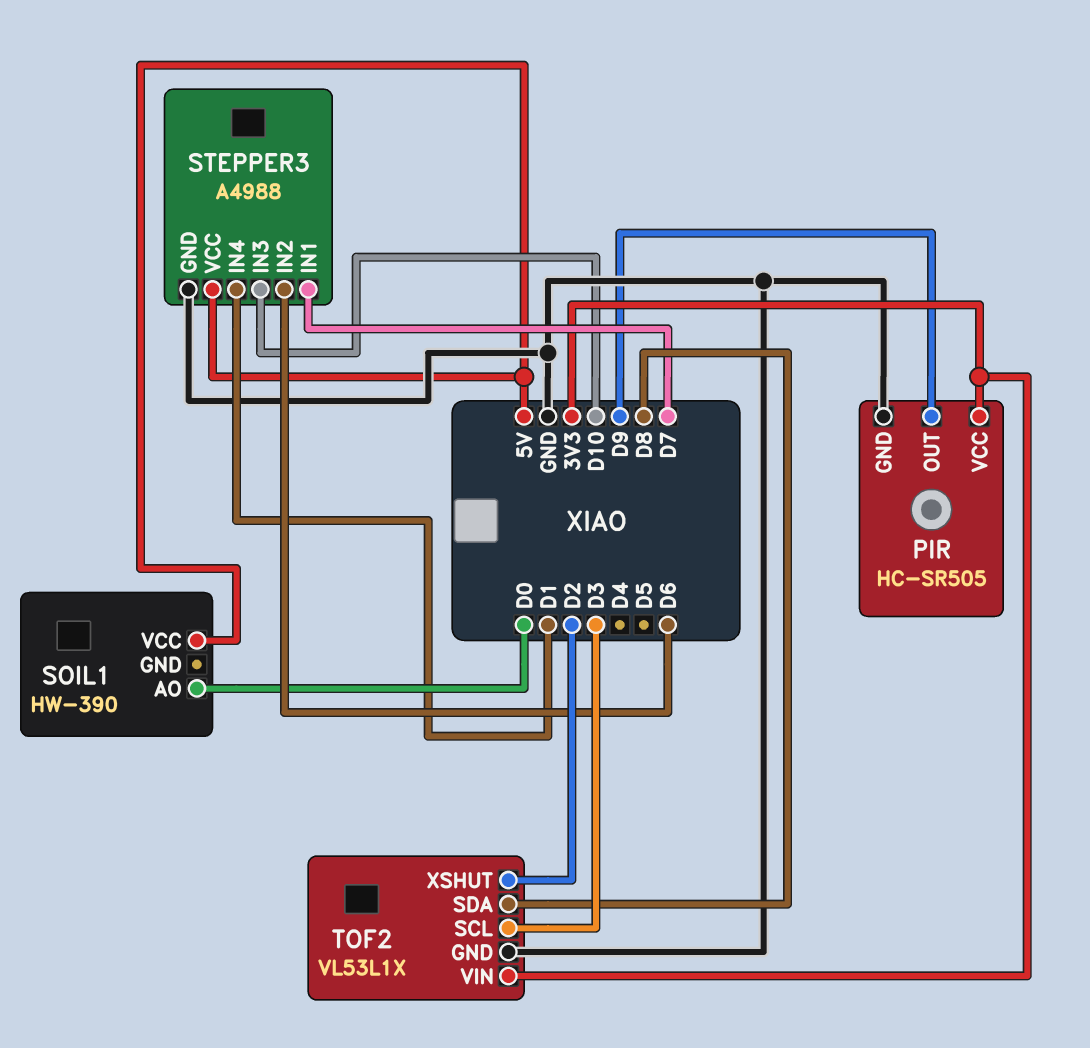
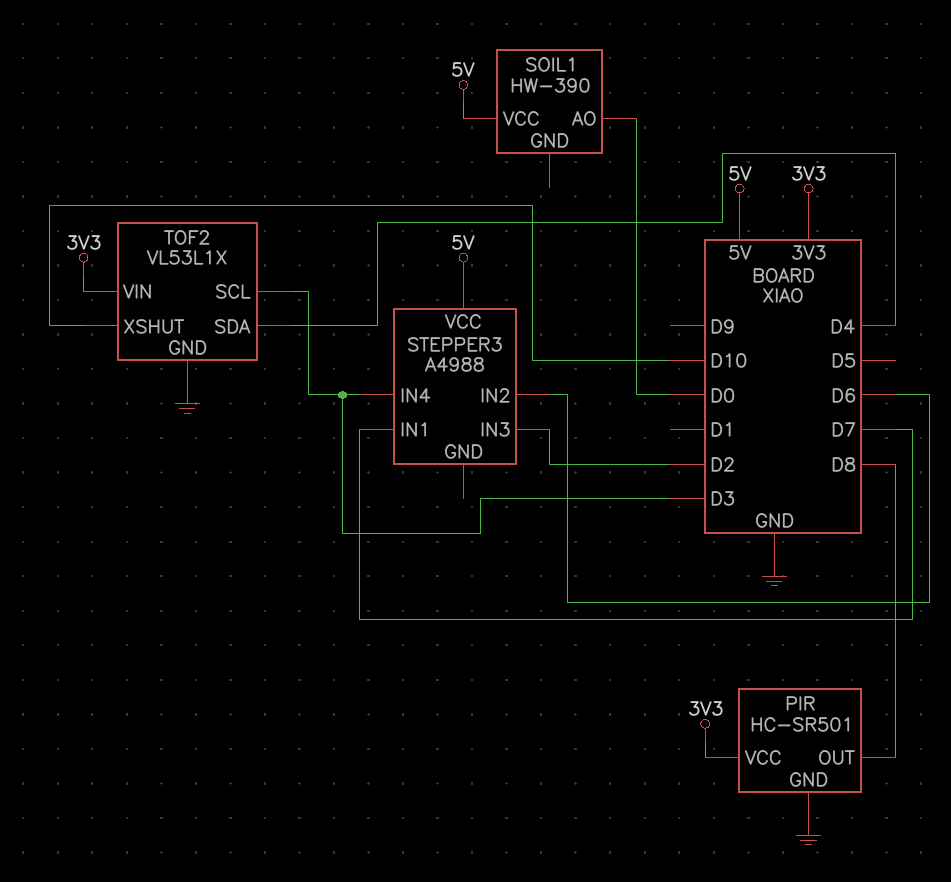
PIR: HC-SR505 -> HC-SR501
PIR pin OUT: D9 -> D8
STEPPER3 pin GND: GND -> none
STEPPER3 pin IN3: D10 -> D2
STEPPER3 pin IN4: D1 -> D3
TOF2 pin SDA: D8 -> D4
TOF2 pin XSHUT: D2 -> D10

